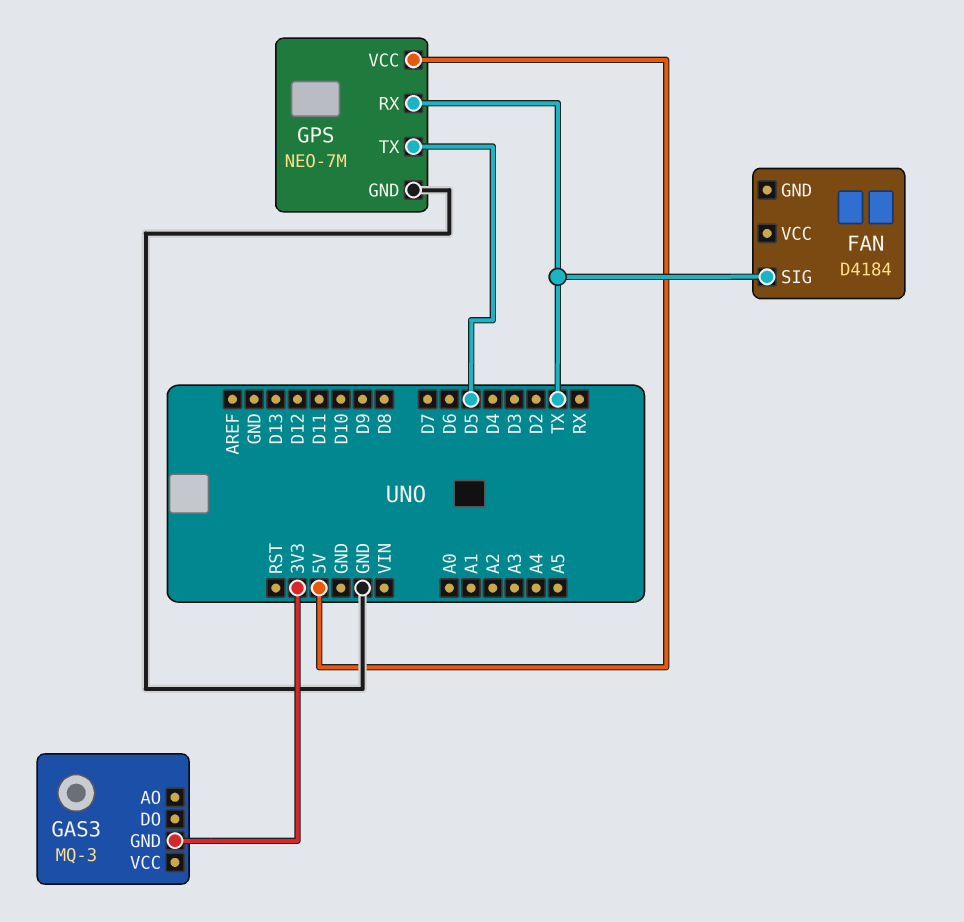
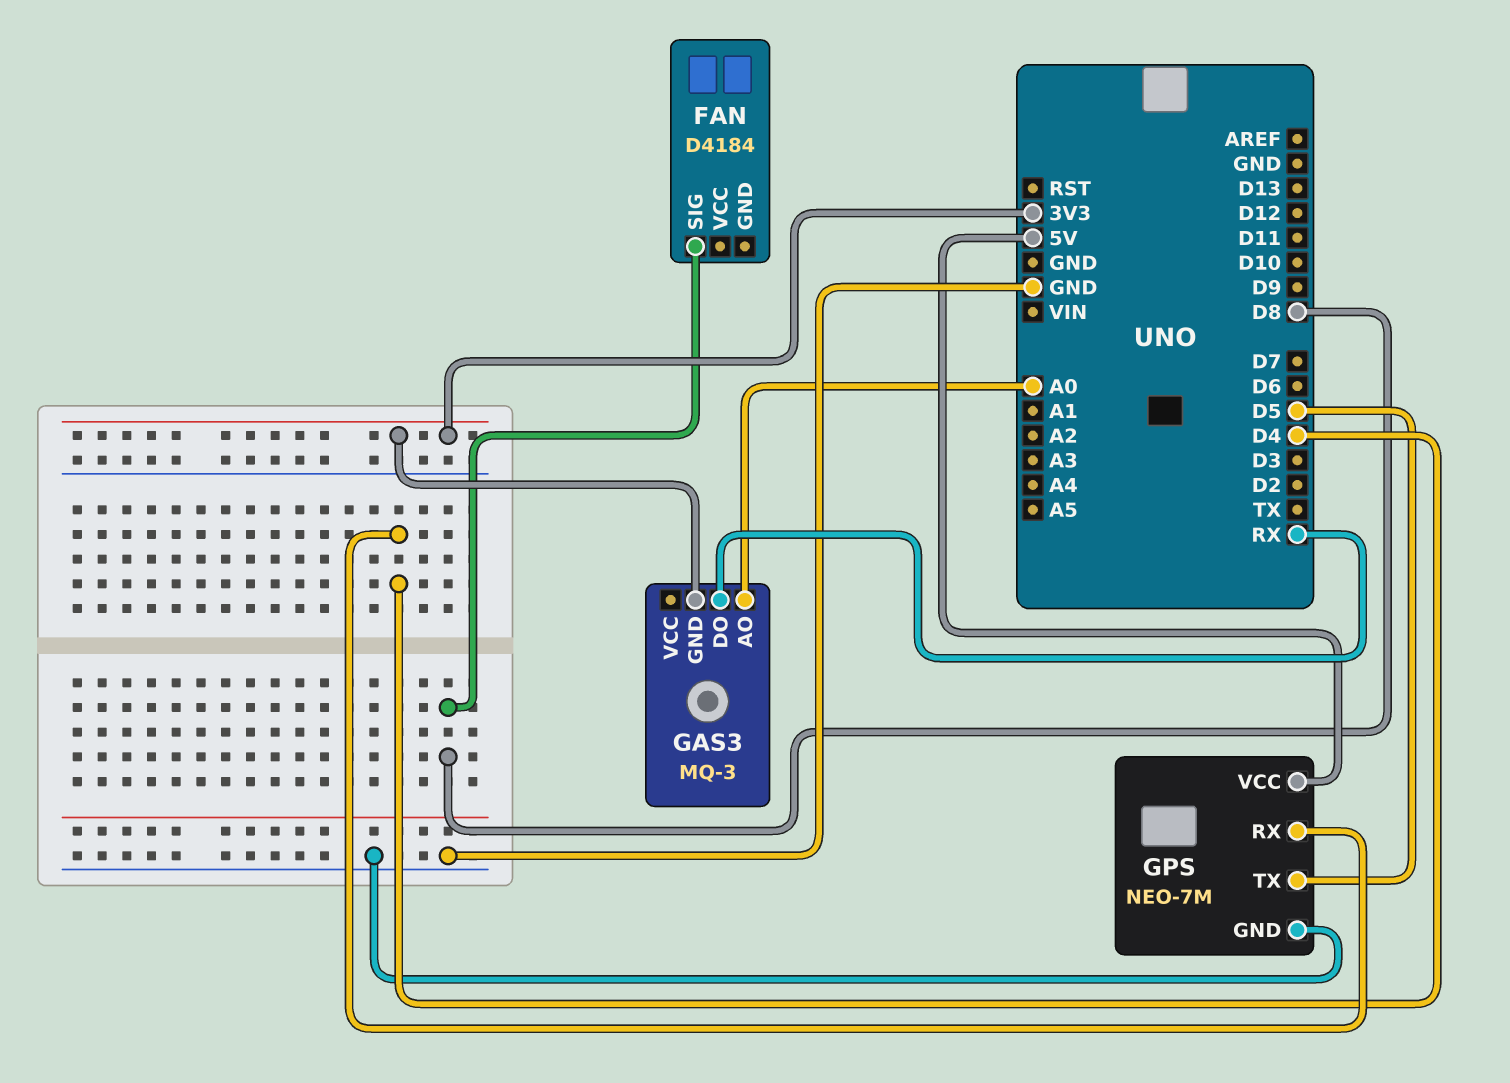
FAN pin SIG: TX -> D8
GAS3 pin AO: none -> A0
GAS3 pin DO: none -> RX
GPS pin RX: TX -> D4

